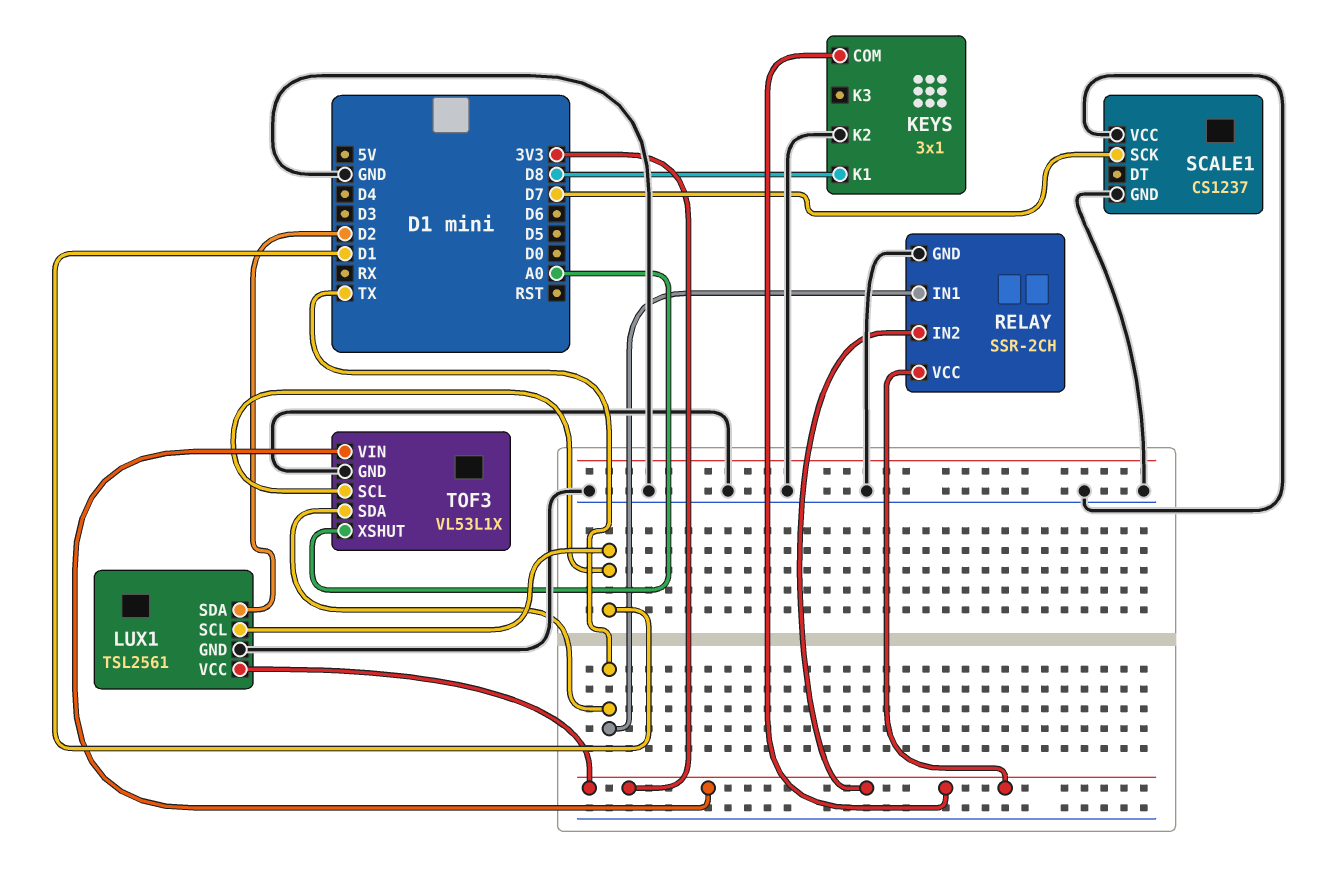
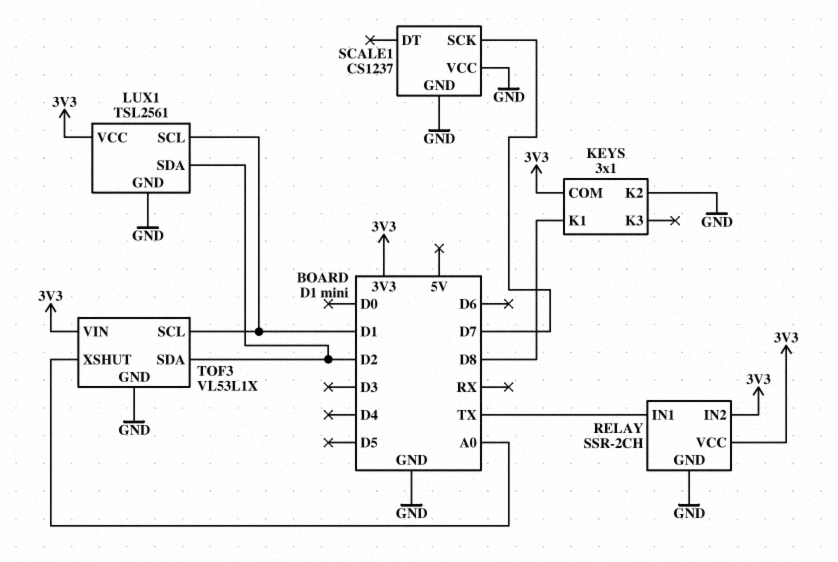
TOF3 pin SDA: TX -> D2

